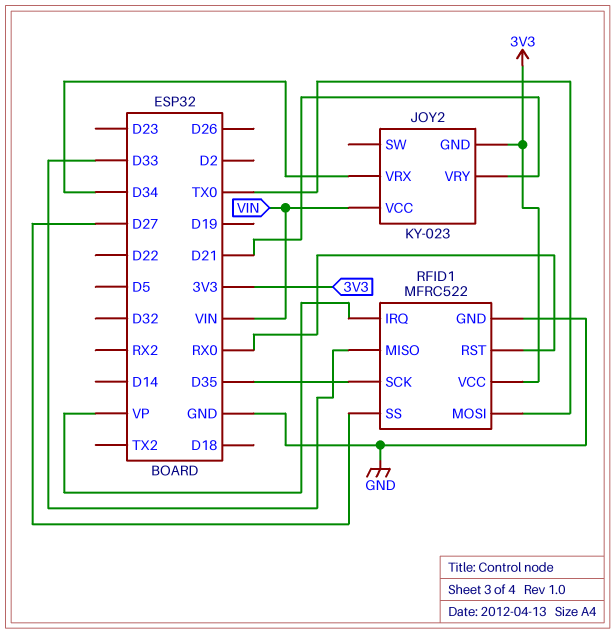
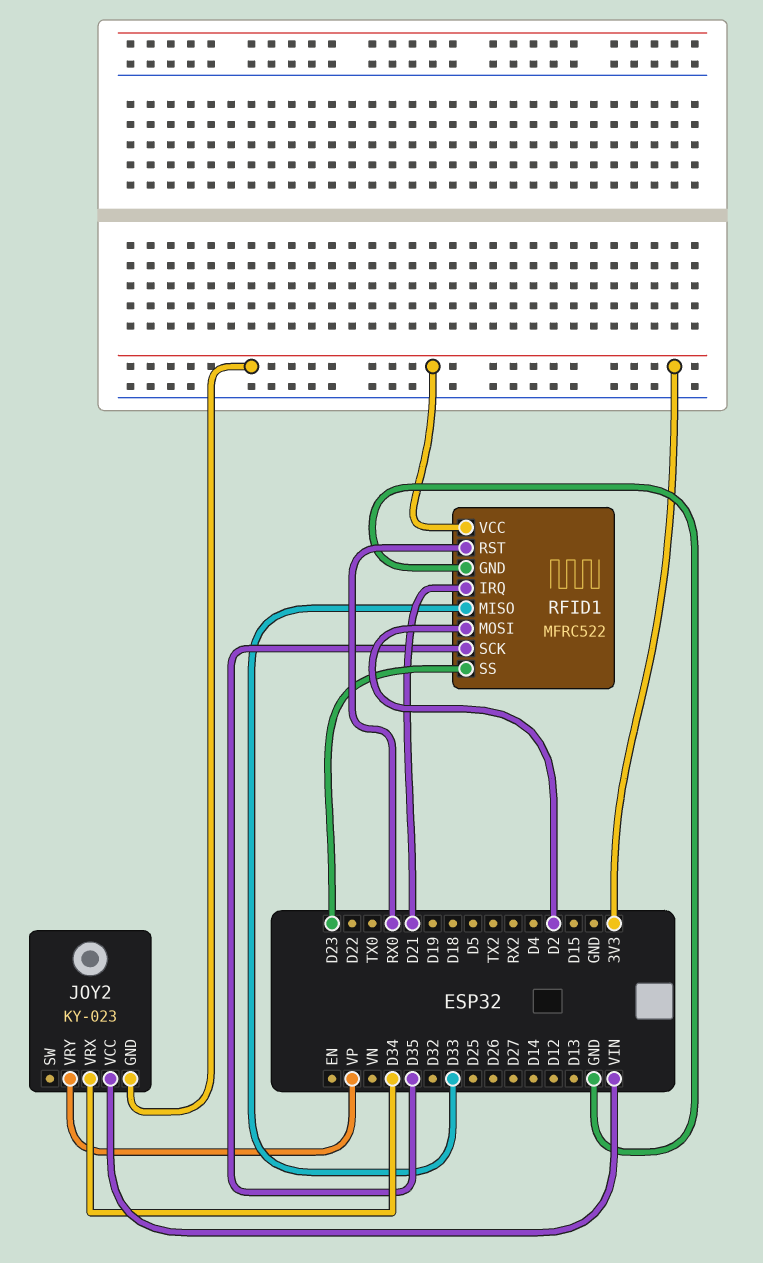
JOY2 pin VRY: D21 -> VP
RFID1 pin IRQ: VP -> D21
RFID1 pin MOSI: TX0 -> D2
RFID1 pin SS: D27 -> D23

